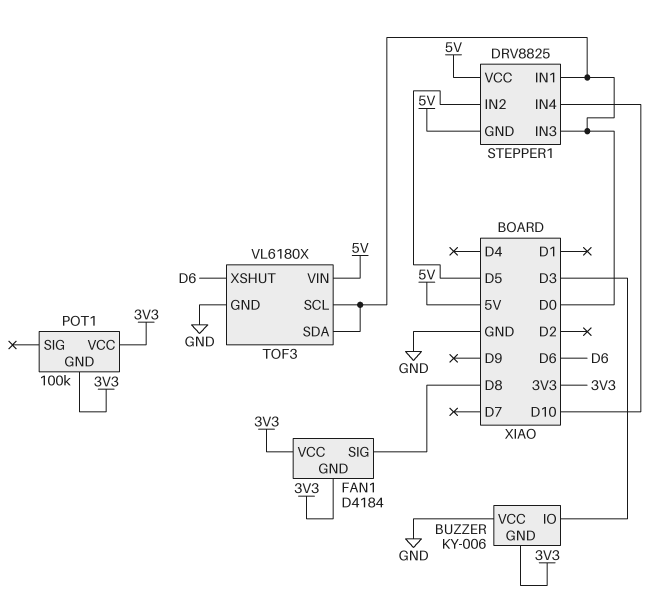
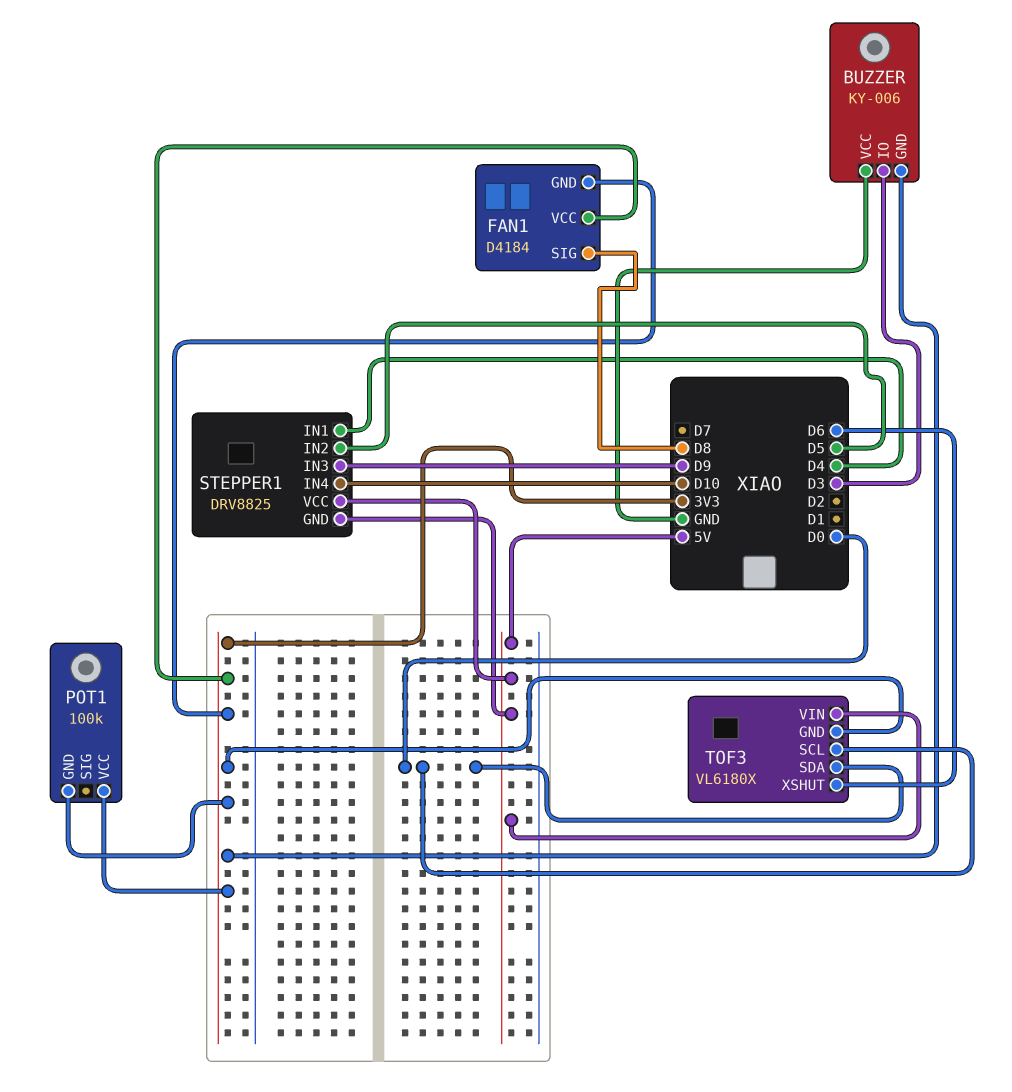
STEPPER1 pin IN1: D0 -> D4
STEPPER1 pin IN3: D0 -> D9
TOF3 pin GND: GND -> 3V3

